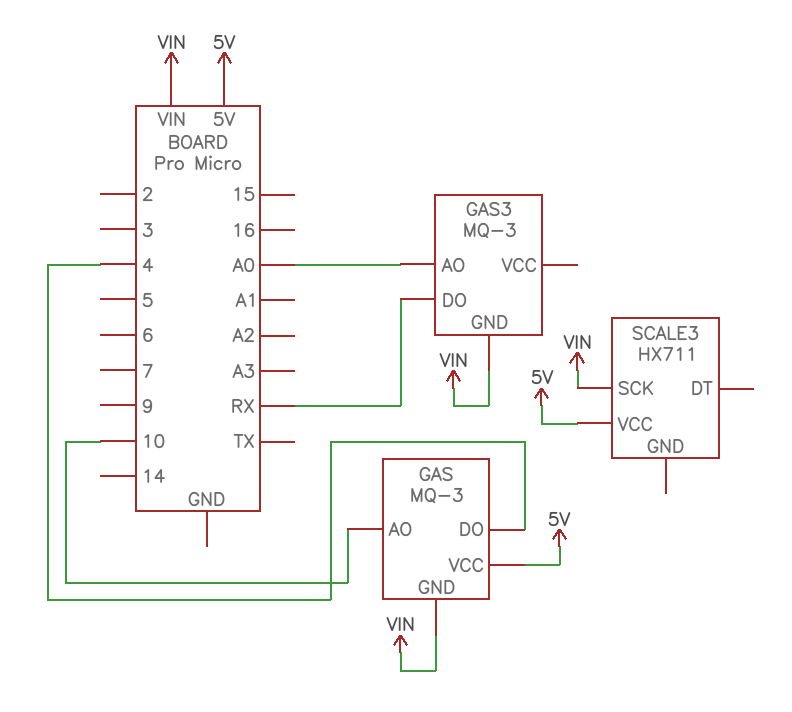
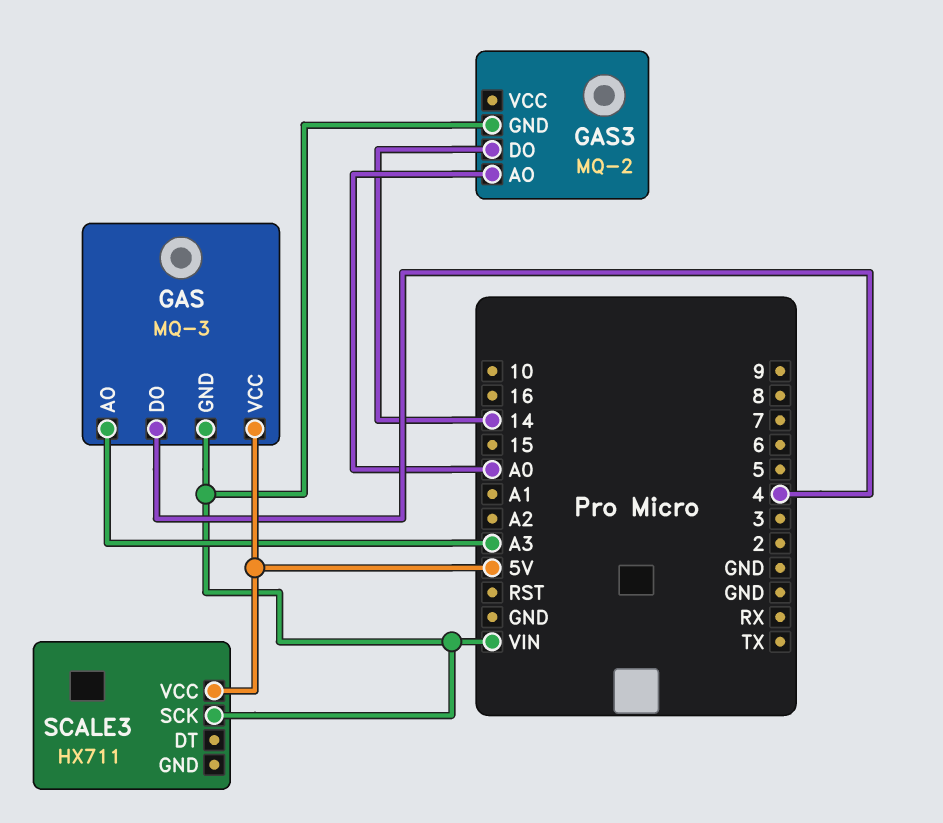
GAS pin AO: 10 -> A3
GAS3: MQ-3 -> MQ-2
GAS3 pin DO: RX -> 14

